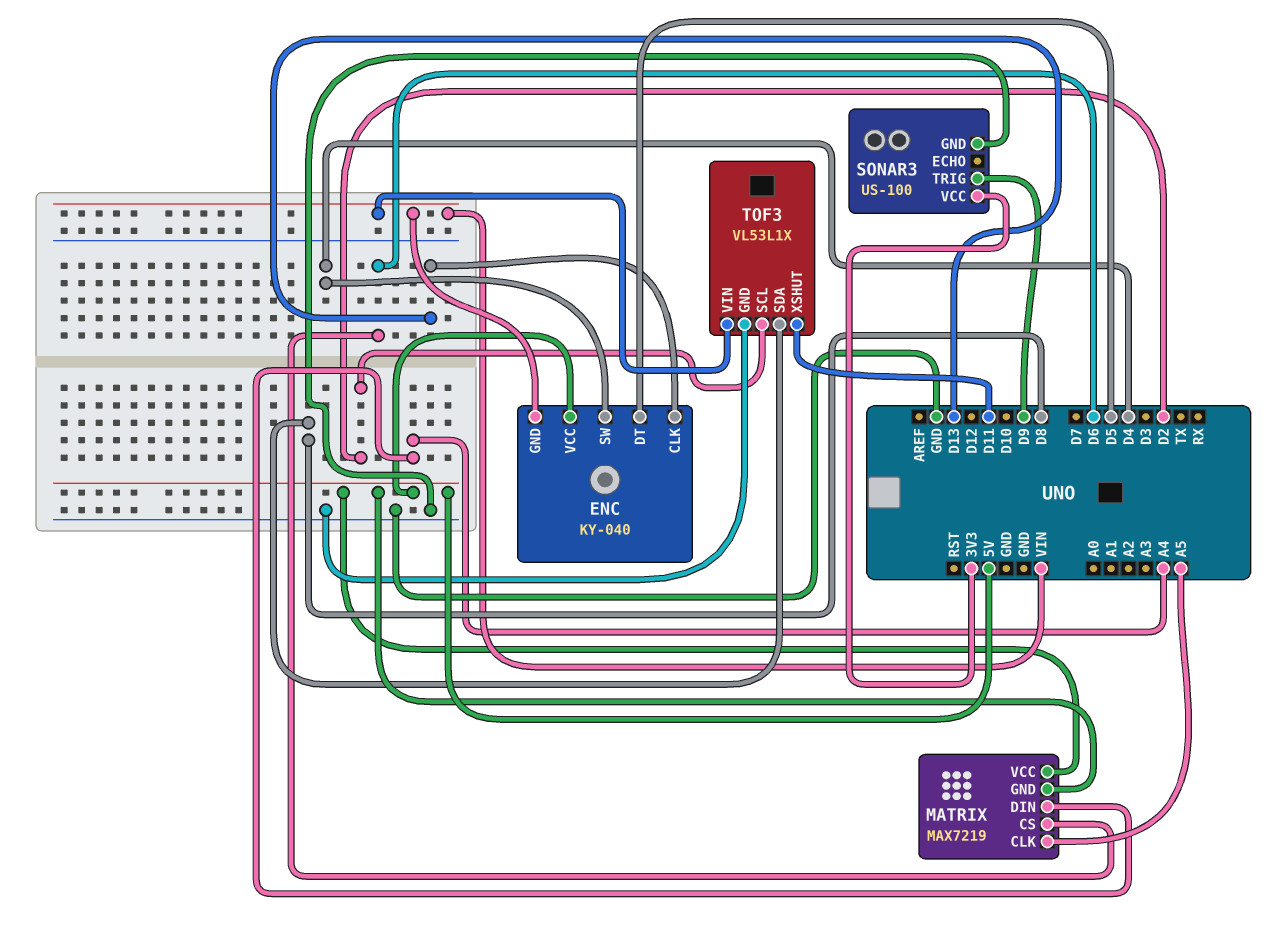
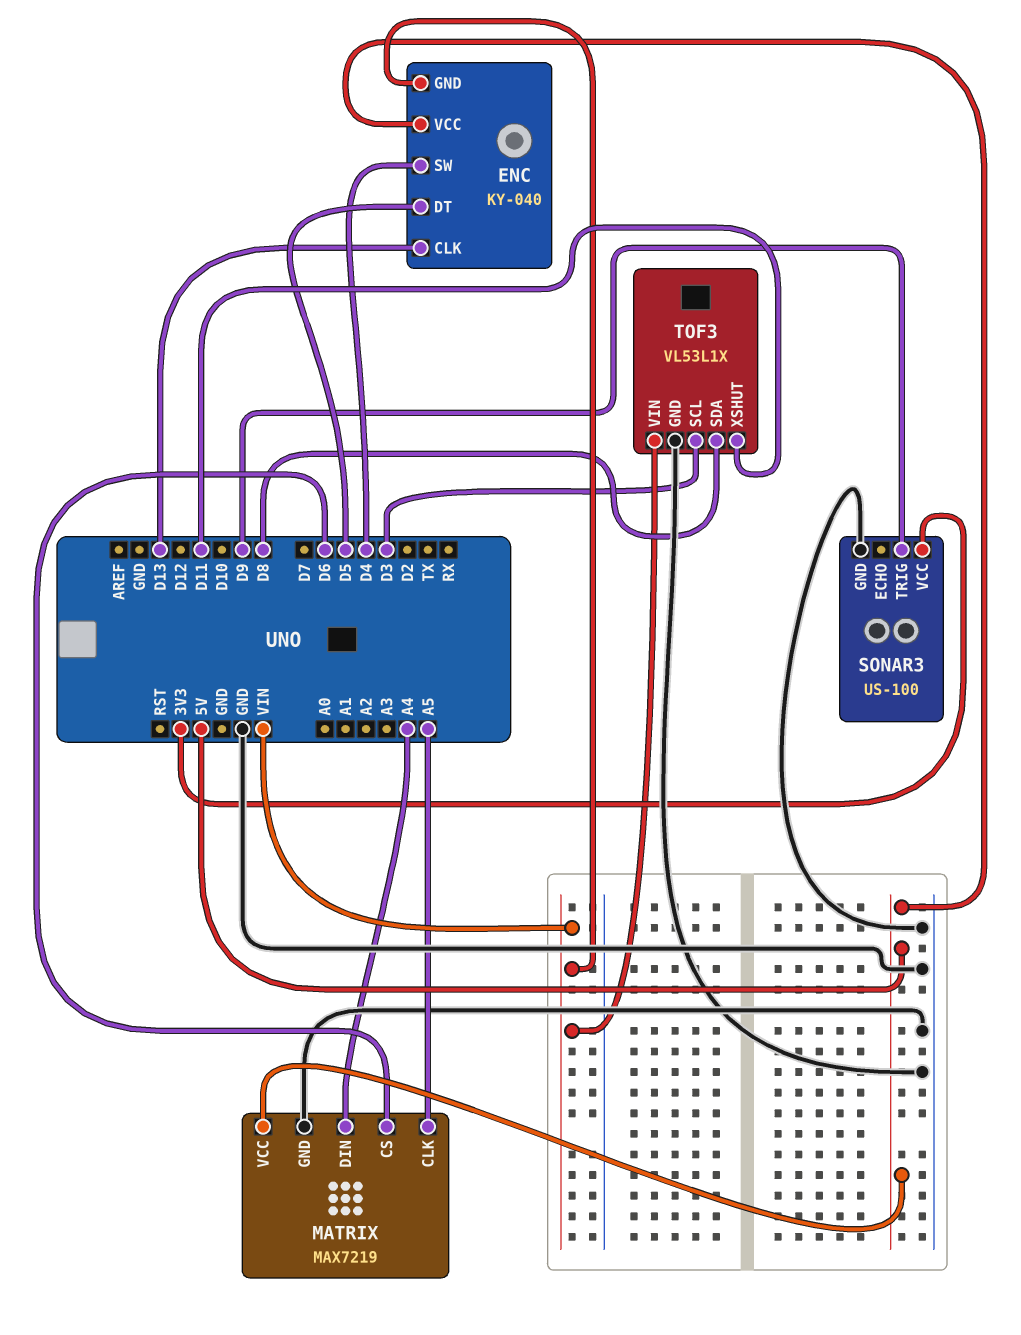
MATRIX pin GND: 5V -> GND
TOF3 pin SCL: D2 -> D3

